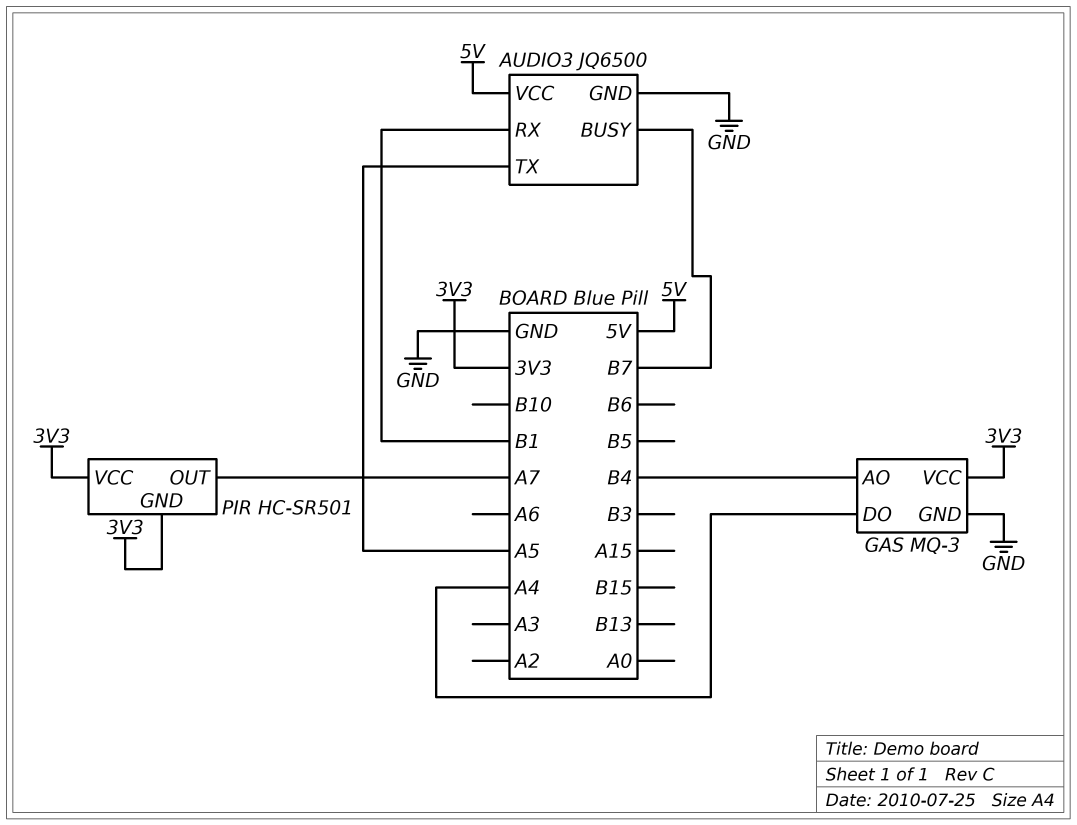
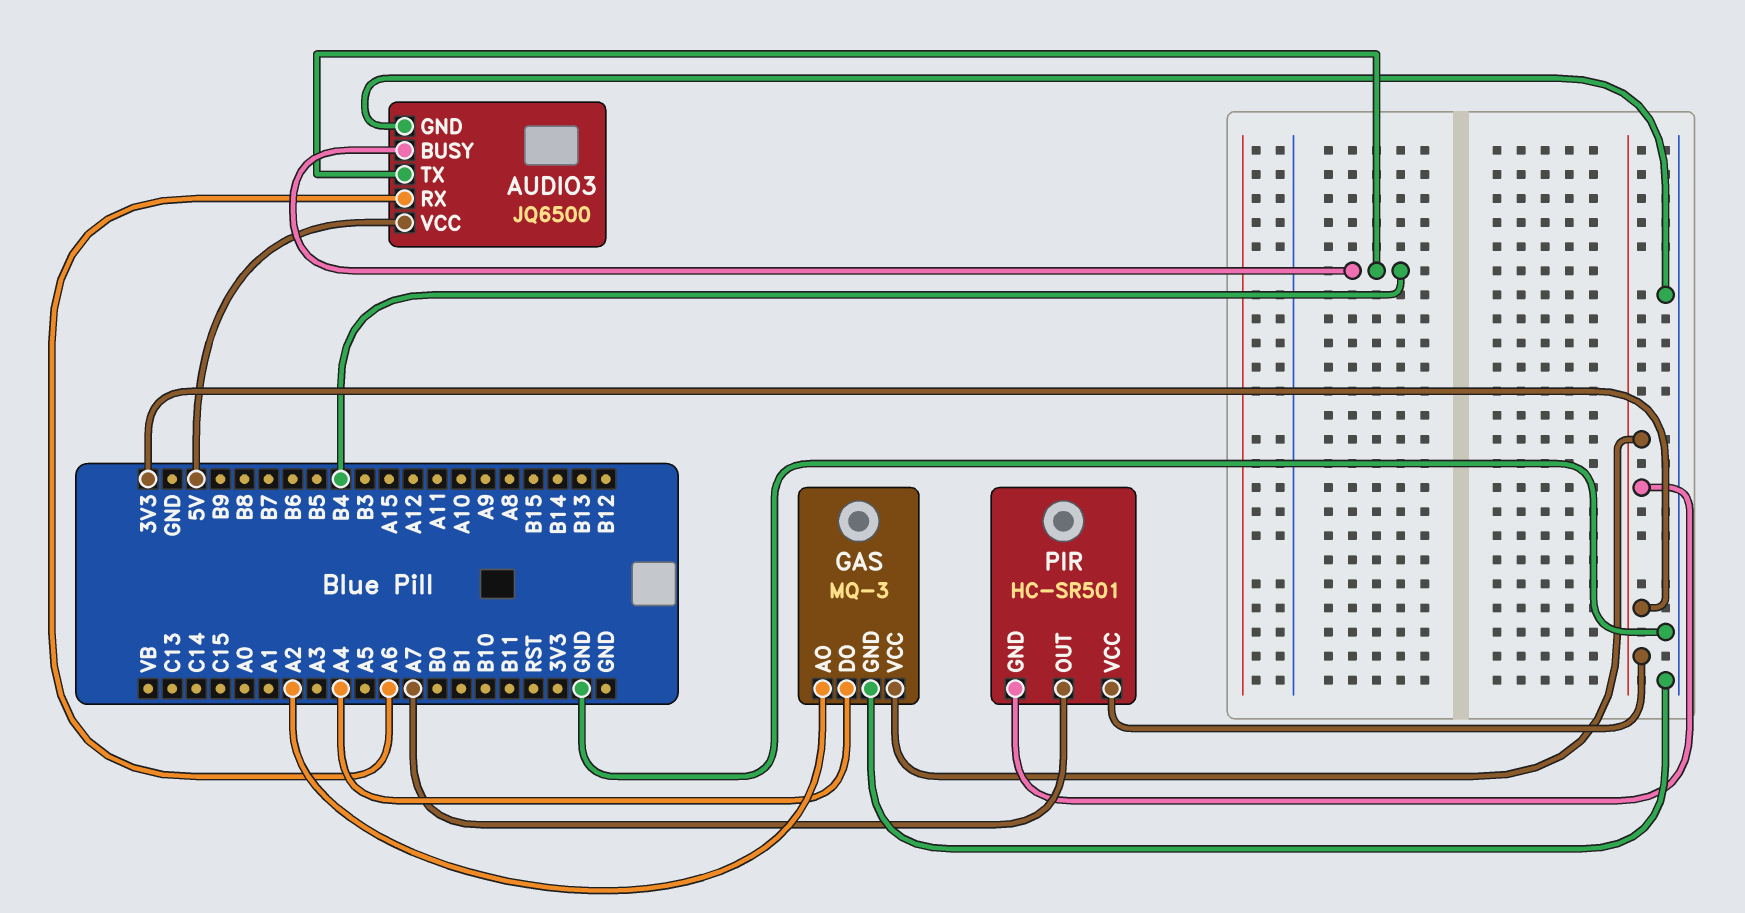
AUDIO3 pin BUSY: B7 -> B4
AUDIO3 pin RX: B1 -> A6
AUDIO3 pin TX: A5 -> B4
GAS pin AO: B4 -> A2

